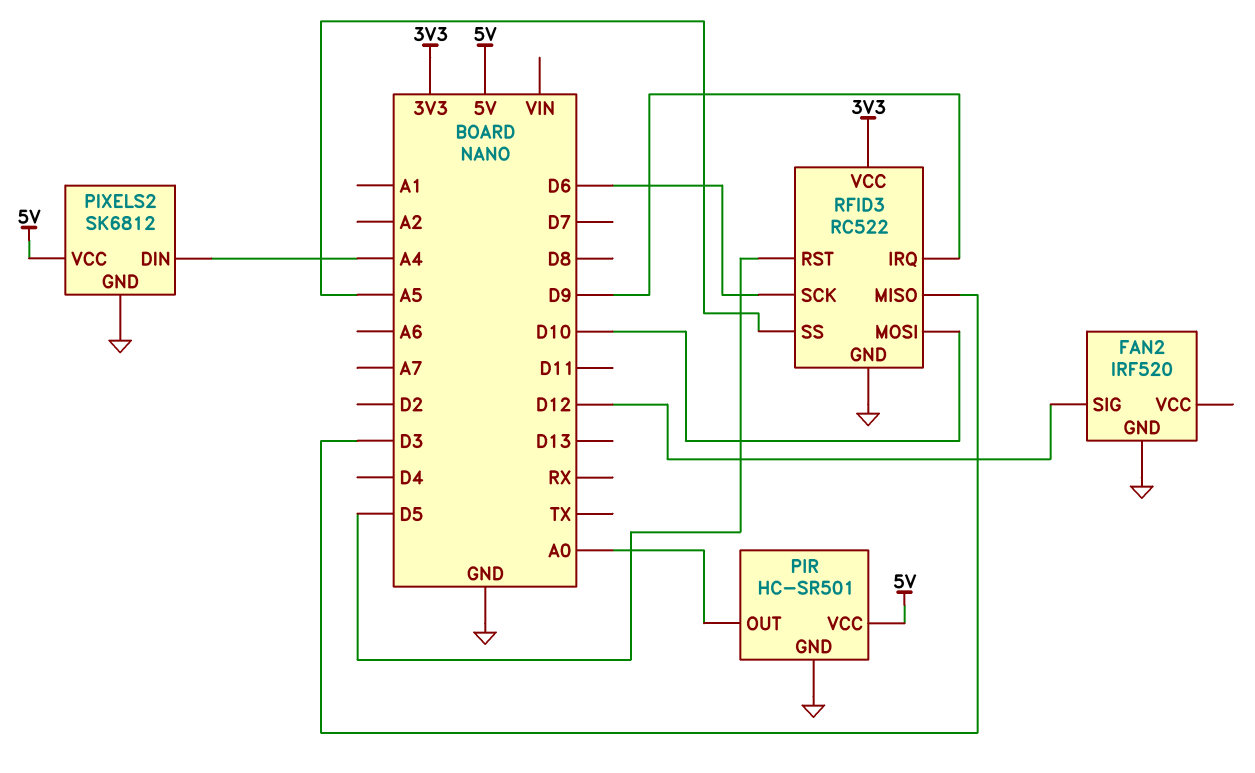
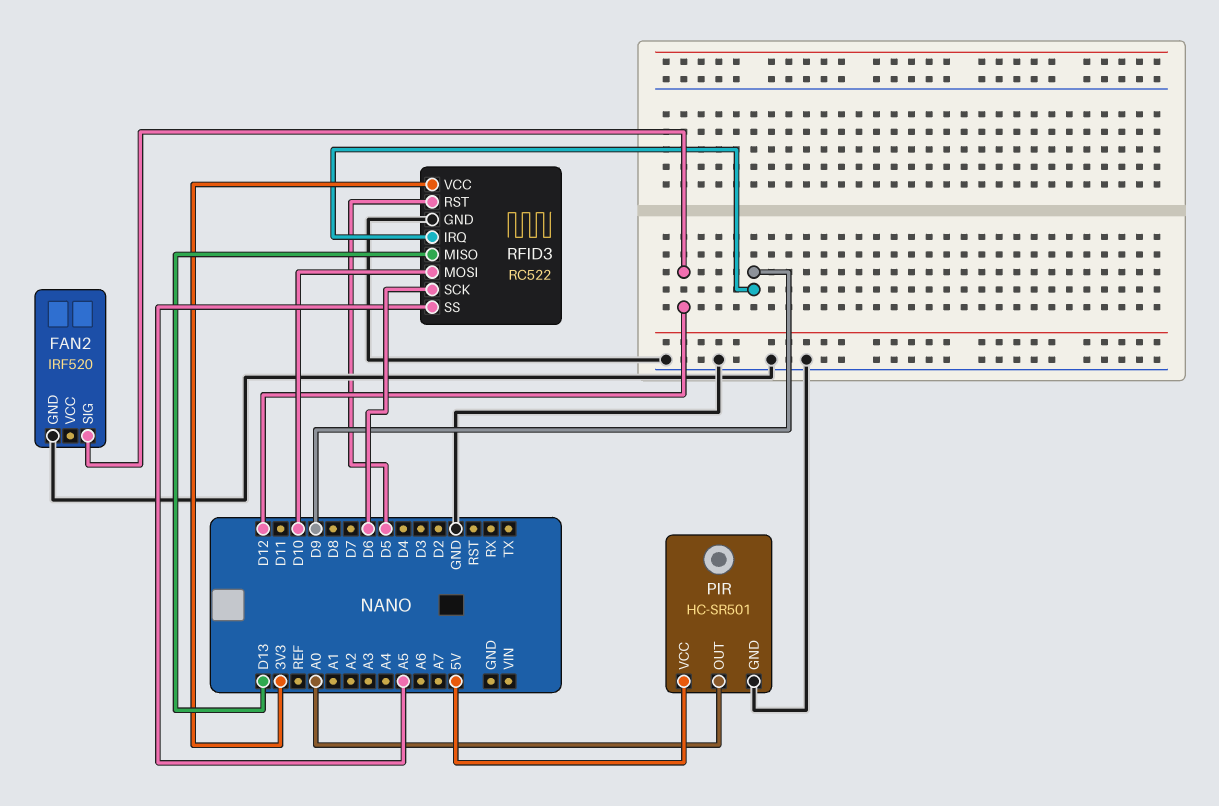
PIXELS2: SK6812 -> none
PIXELS2 pin DIN: A4 -> none
PIXELS2 pin GND: GND -> none
PIXELS2 pin VCC: 5V -> none
RFID3 pin MISO: D3 -> D13

